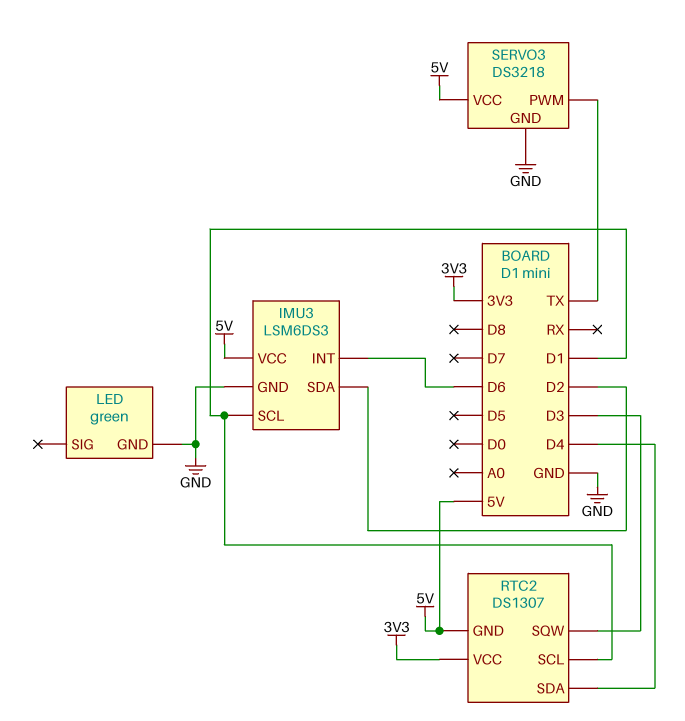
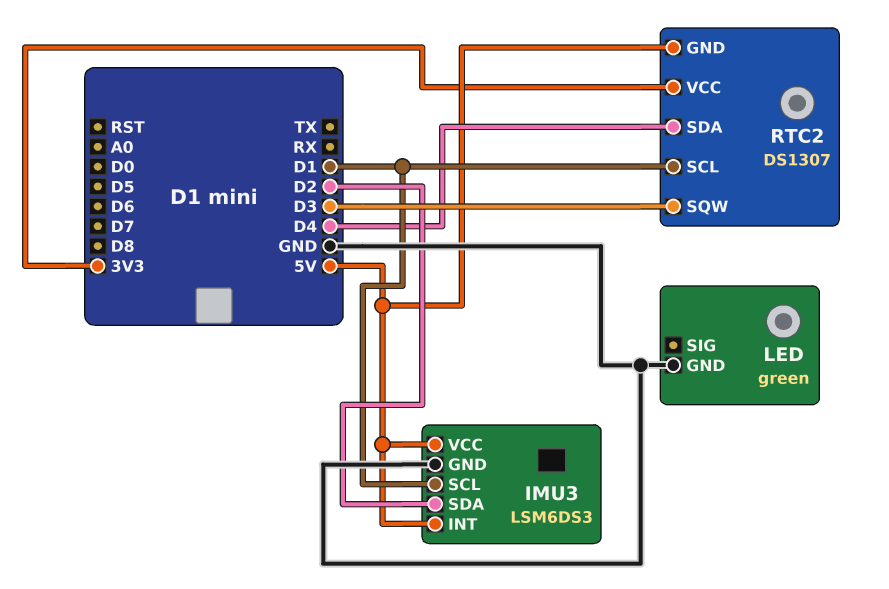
IMU3 pin INT: D6 -> 5V
SERVO3: DS3218 -> none
SERVO3 pin GND: GND -> none
SERVO3 pin PWM: TX -> none
SERVO3 pin VCC: 5V -> none

